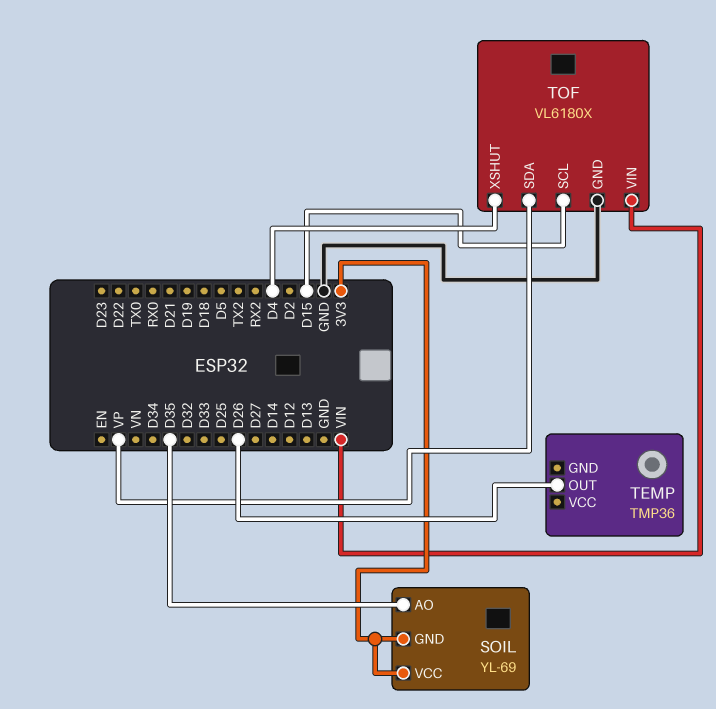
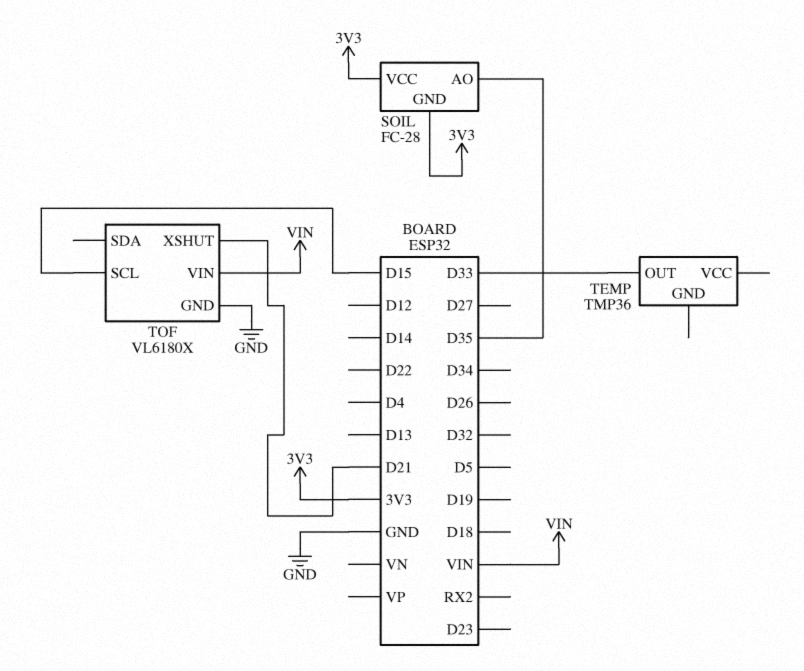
SOIL: YL-69 -> FC-28
TEMP pin OUT: D26 -> D33
TOF pin SDA: VP -> none
TOF pin XSHUT: D4 -> D21

